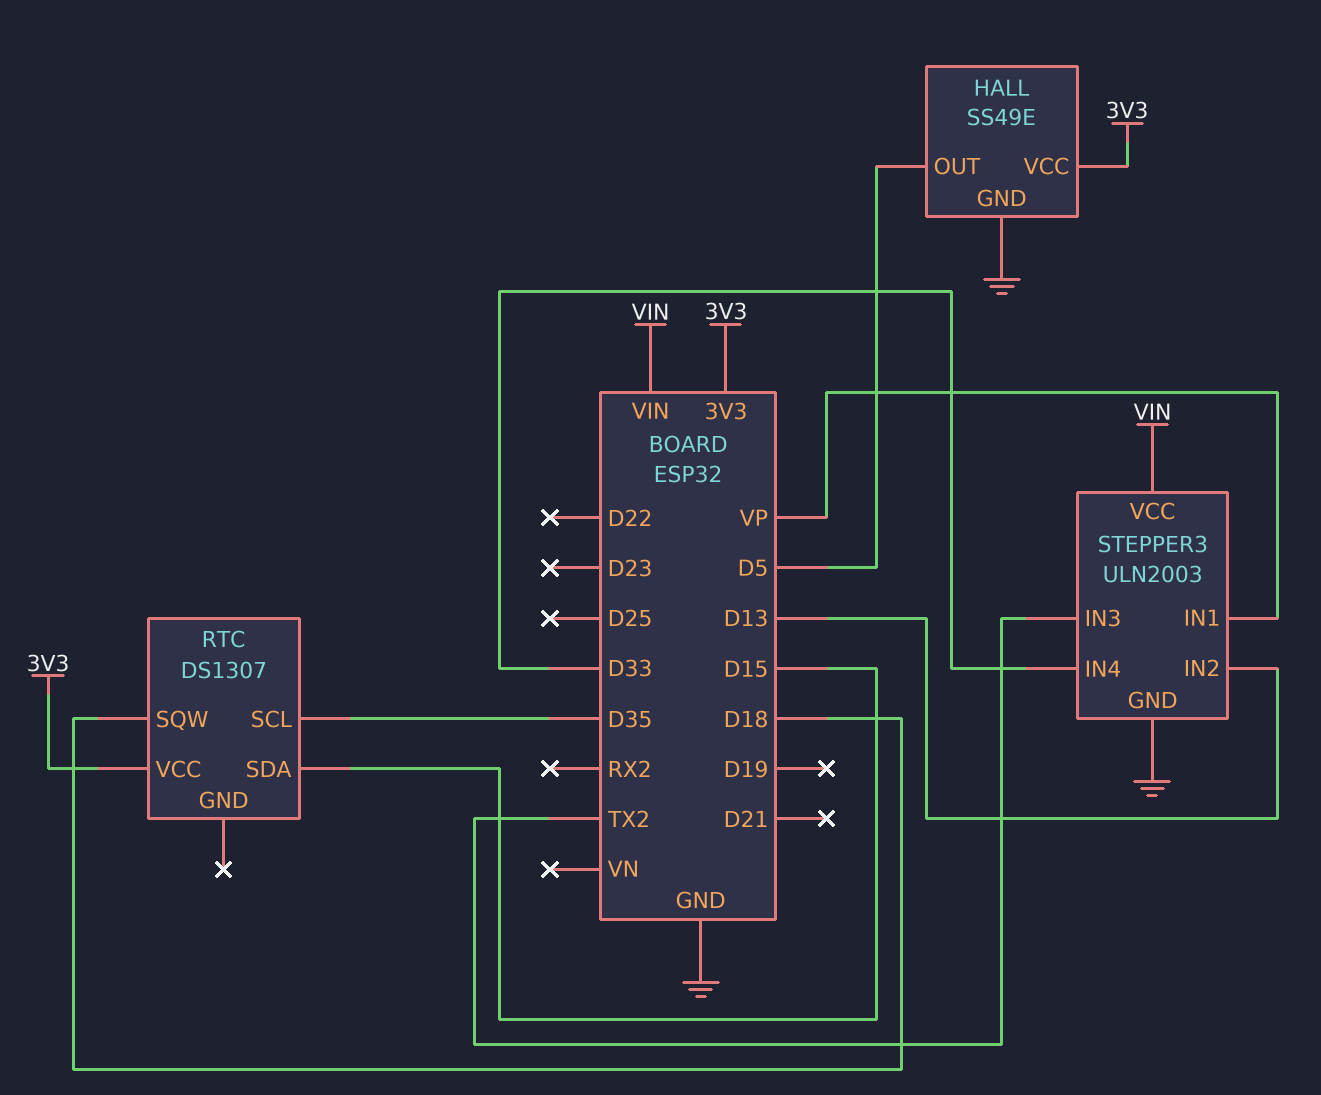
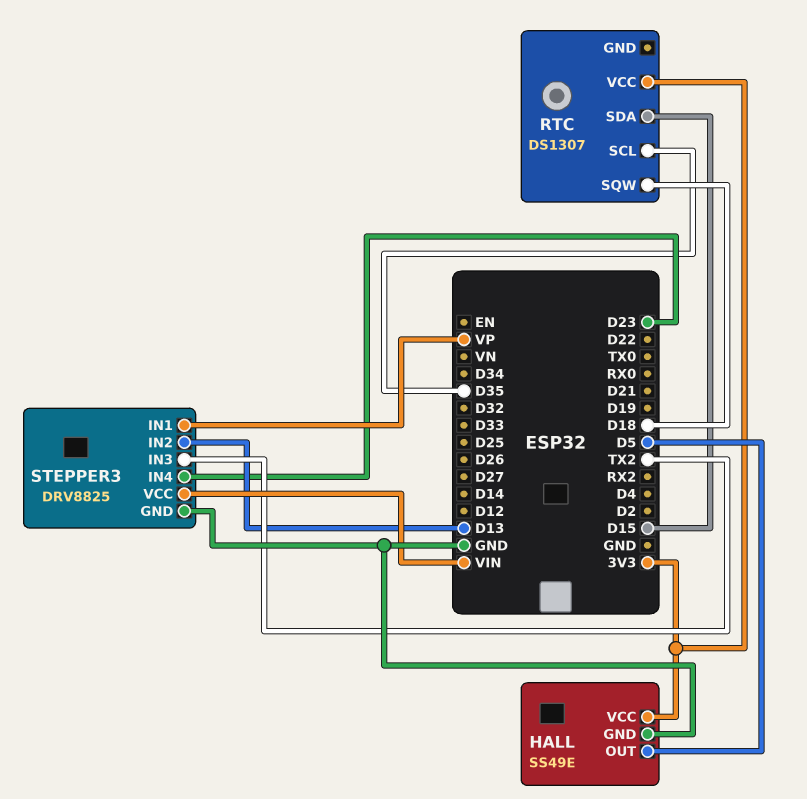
STEPPER3: ULN2003 -> DRV8825
STEPPER3 pin IN4: D33 -> D23

